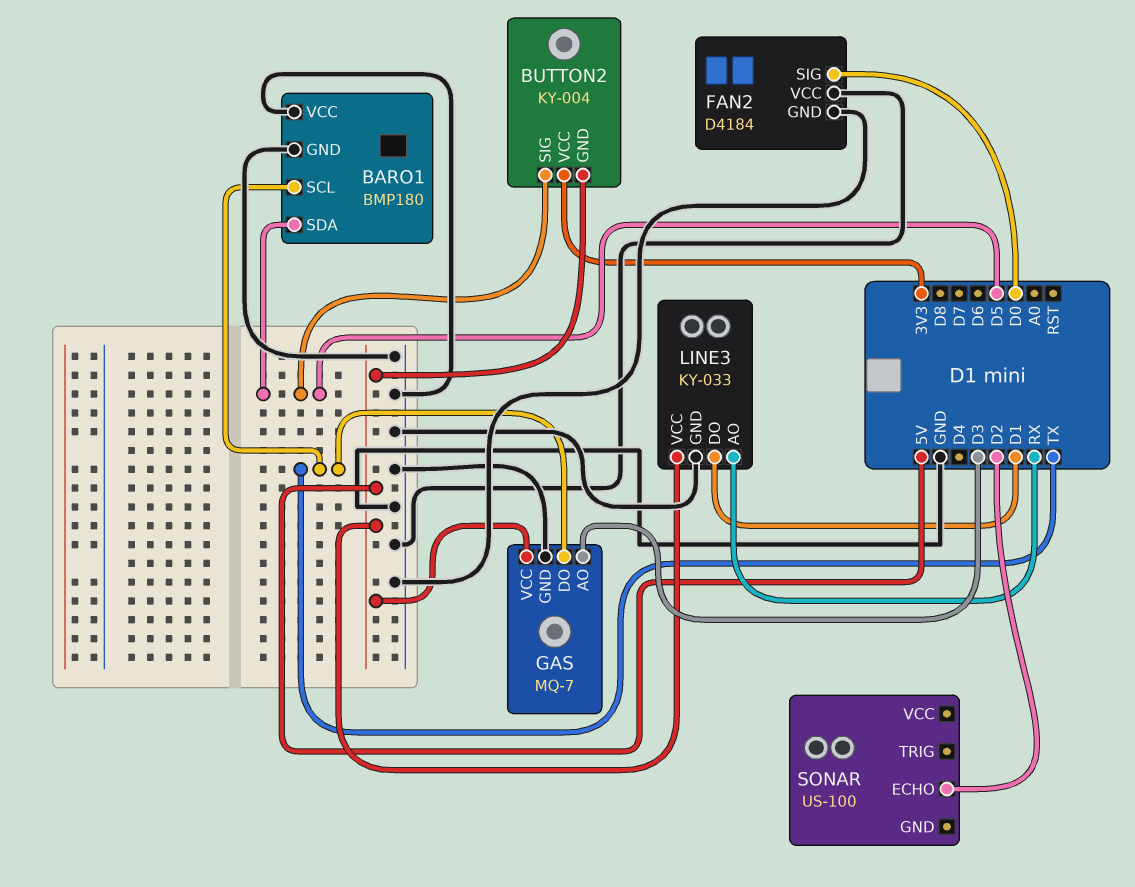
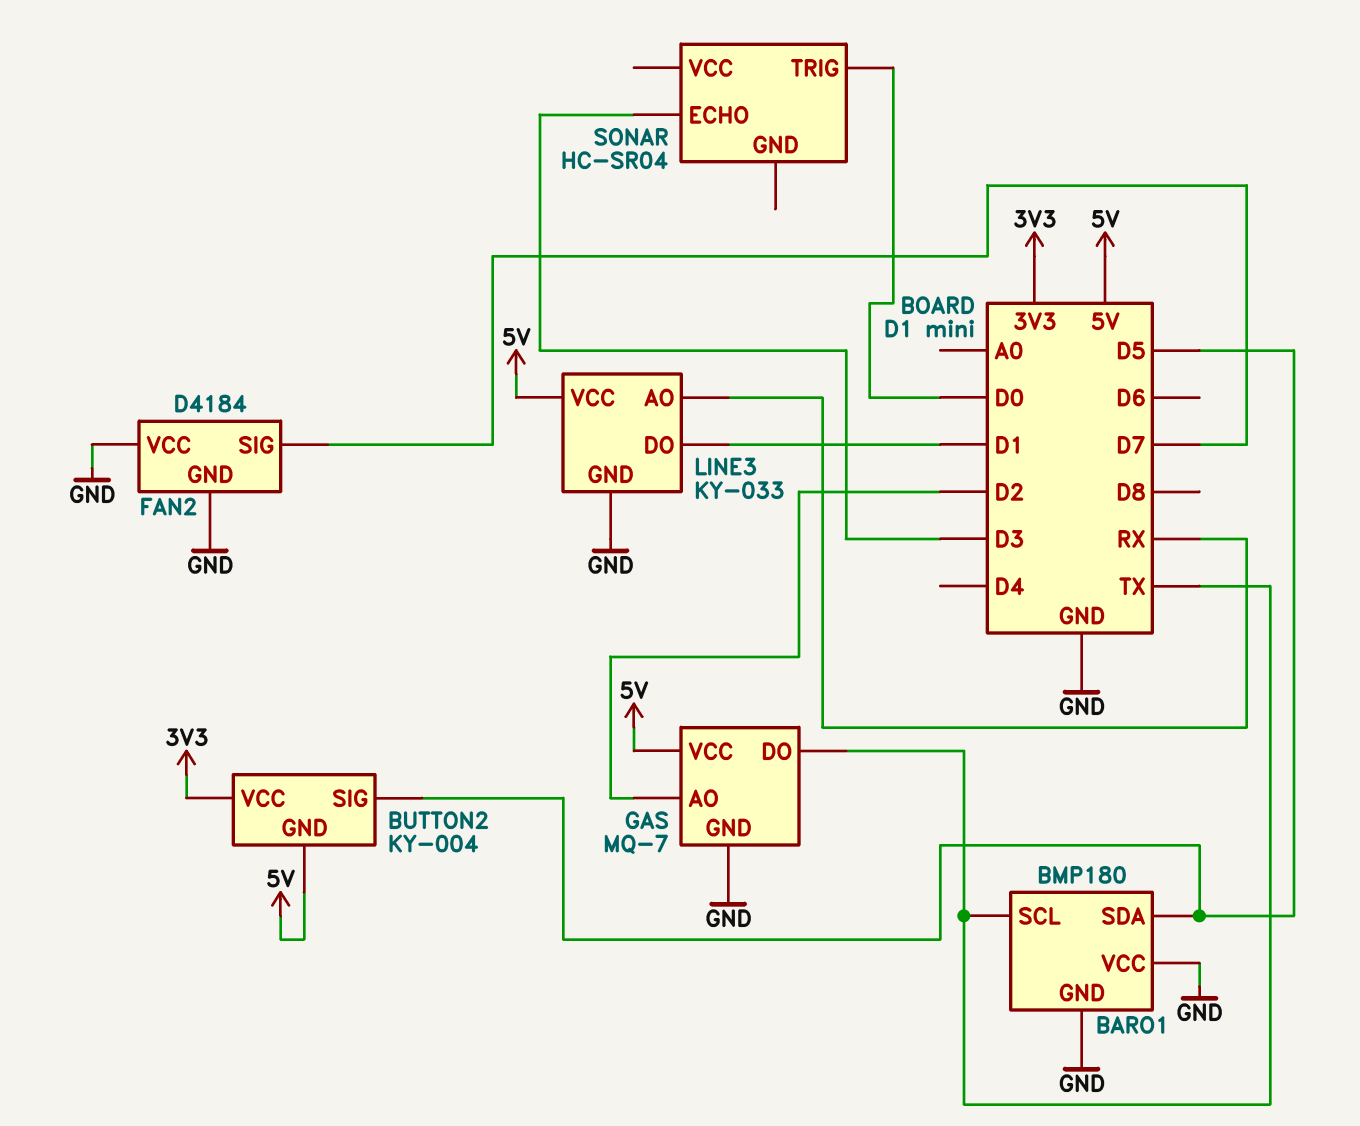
FAN2 pin SIG: D0 -> D7
GAS pin AO: D3 -> D2
SONAR: US-100 -> HC-SR04
SONAR pin ECHO: D2 -> D3
SONAR pin TRIG: none -> D0

